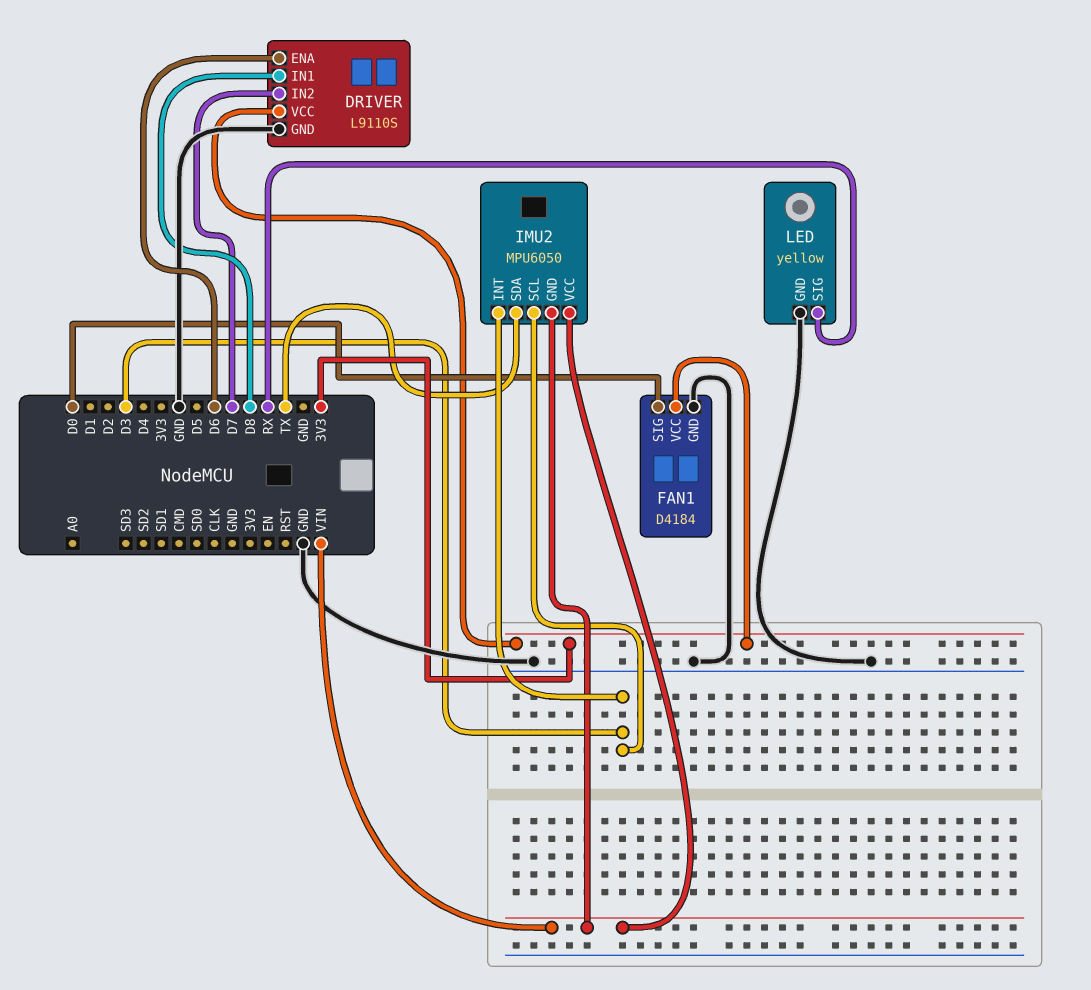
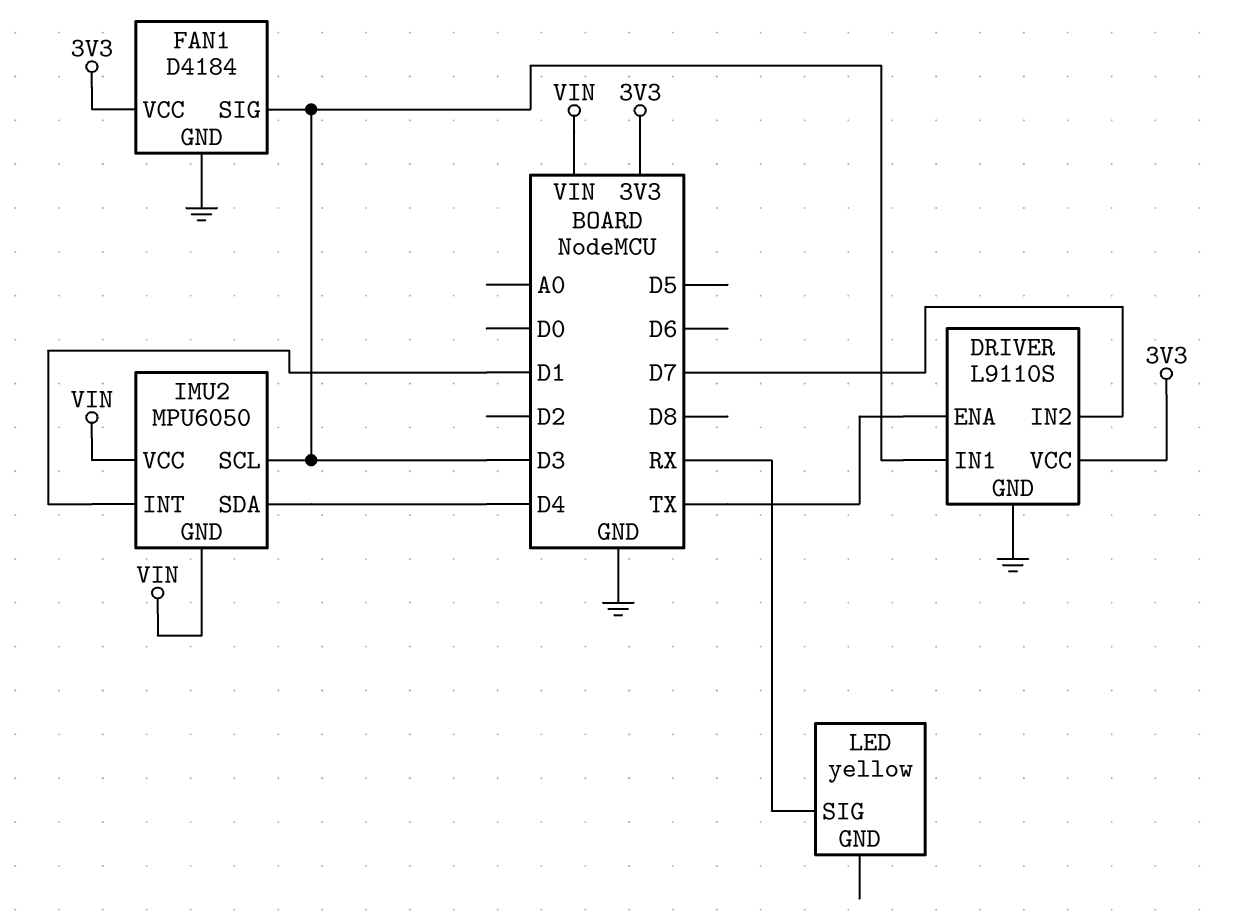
DRIVER pin ENA: D6 -> TX
DRIVER pin IN1: D8 -> D3
FAN1 pin SIG: D0 -> D3
IMU2 pin INT: D3 -> D1
IMU2 pin SDA: TX -> D4
LED pin GND: GND -> none

